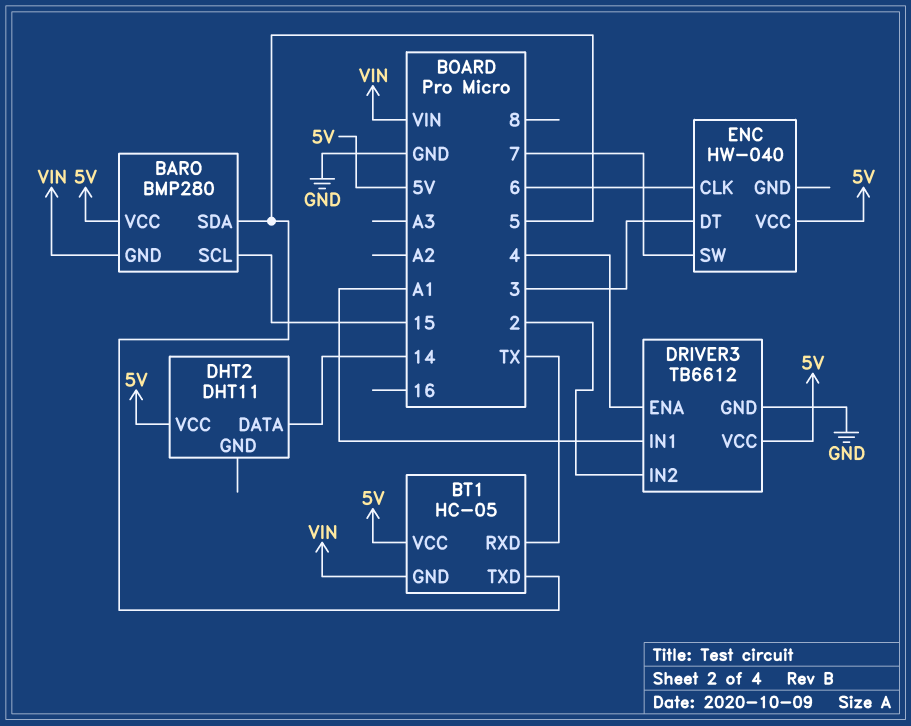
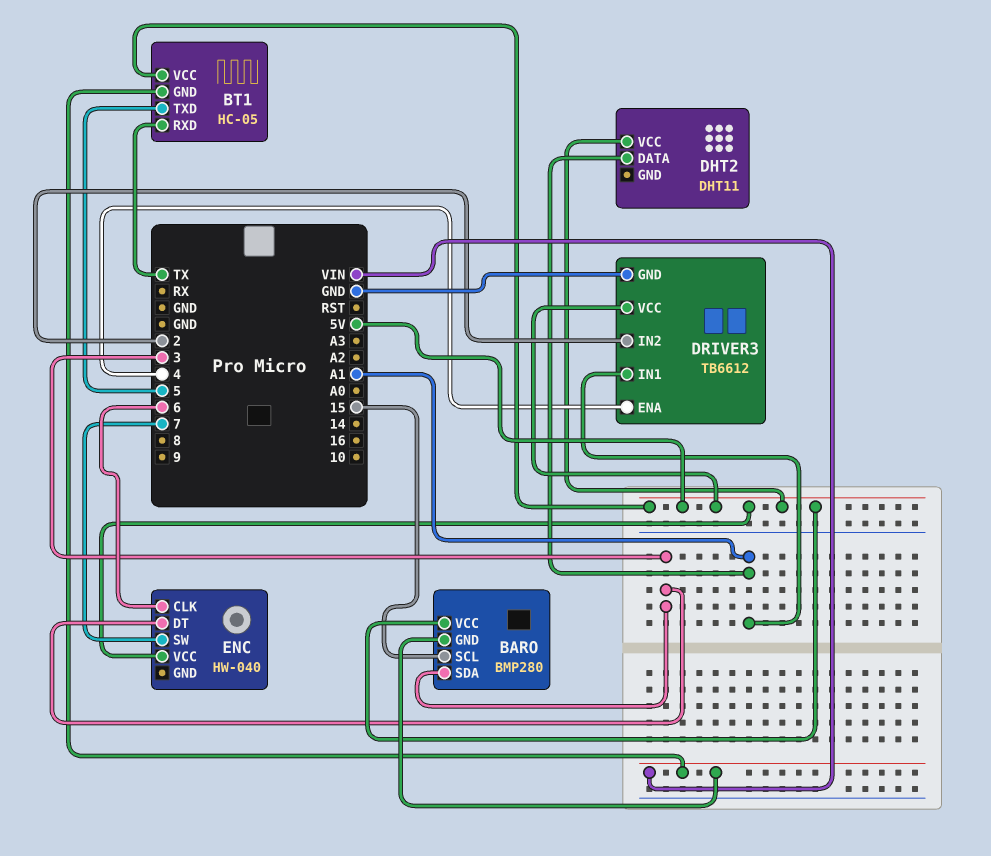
BARO pin SDA: 5 -> 3
DHT2 pin DATA: 14 -> A1

